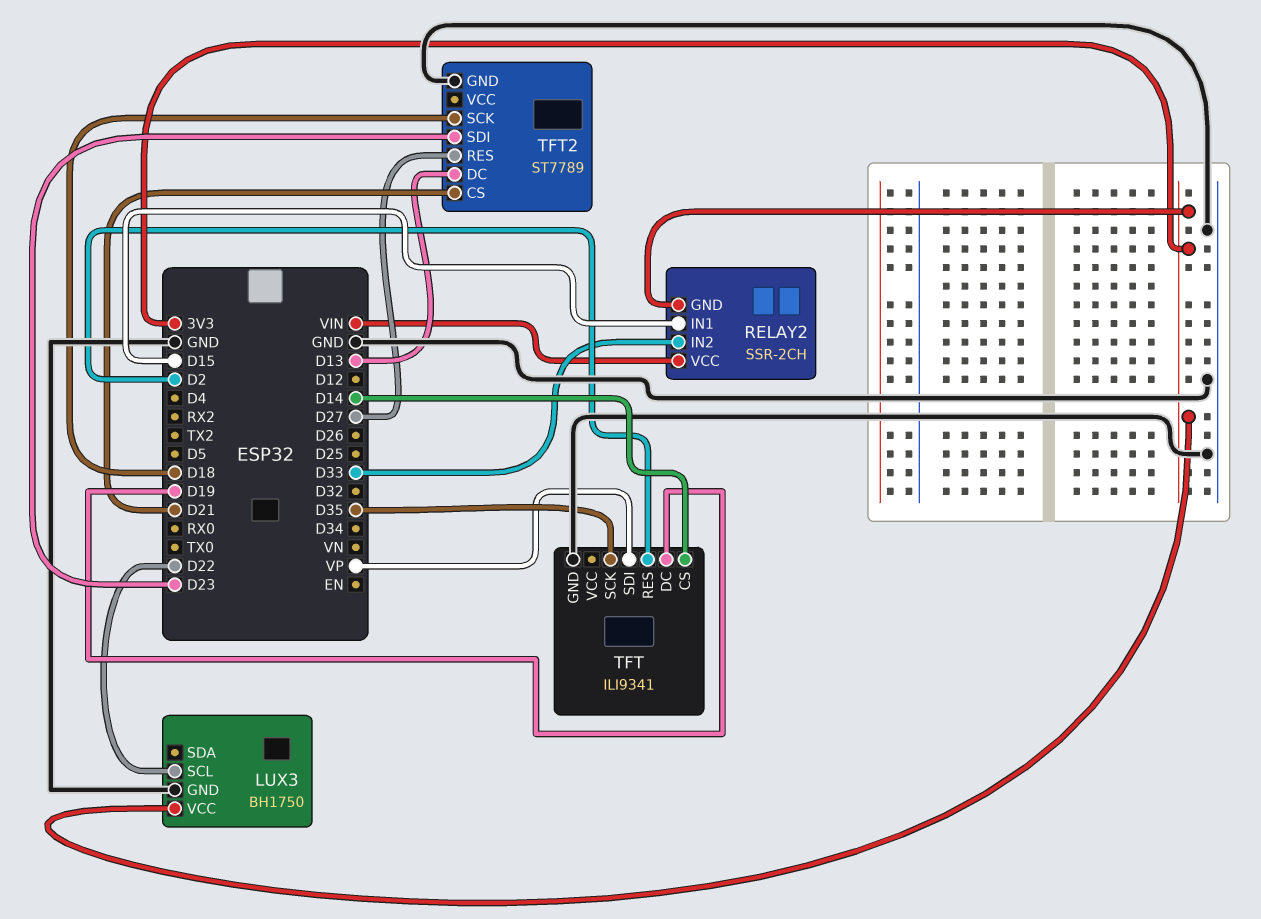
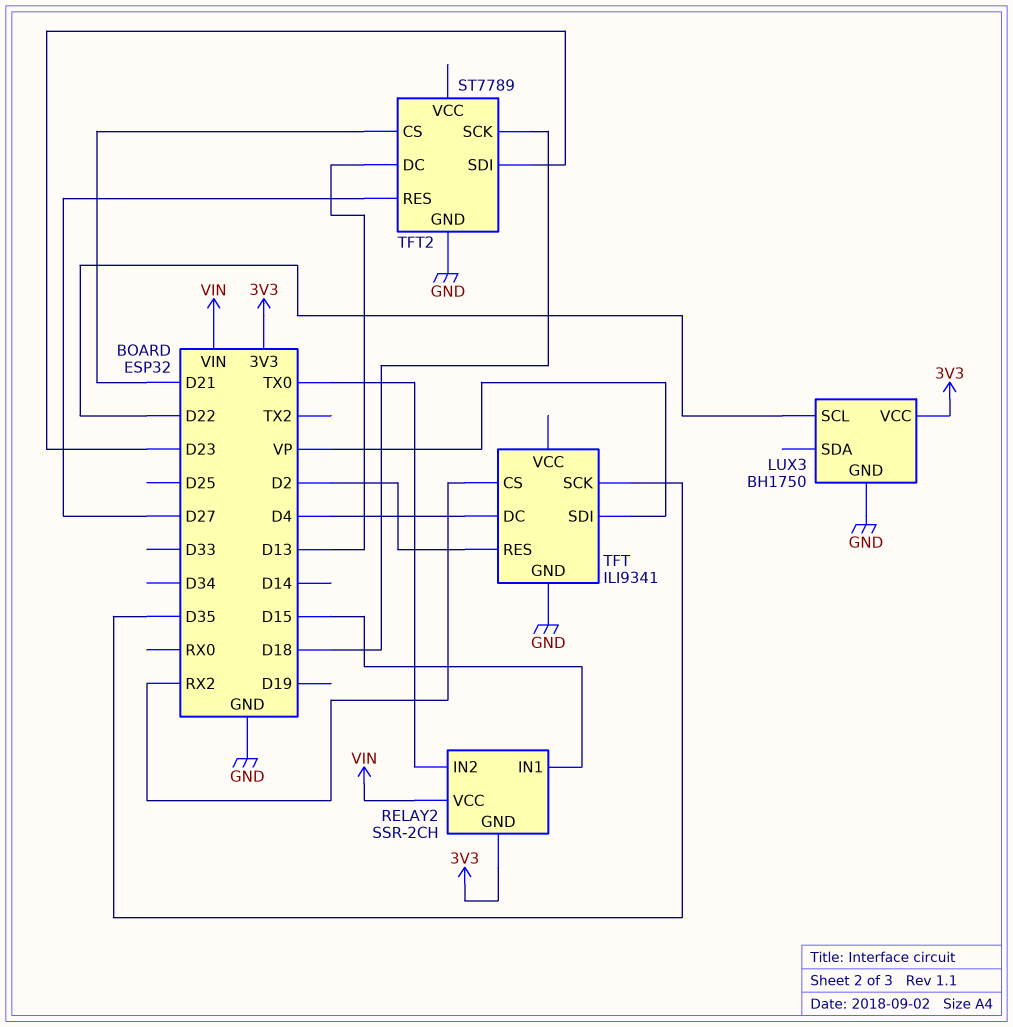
RELAY2 pin IN2: D33 -> TX0
TFT pin CS: D14 -> RX2
TFT pin DC: D19 -> D4

